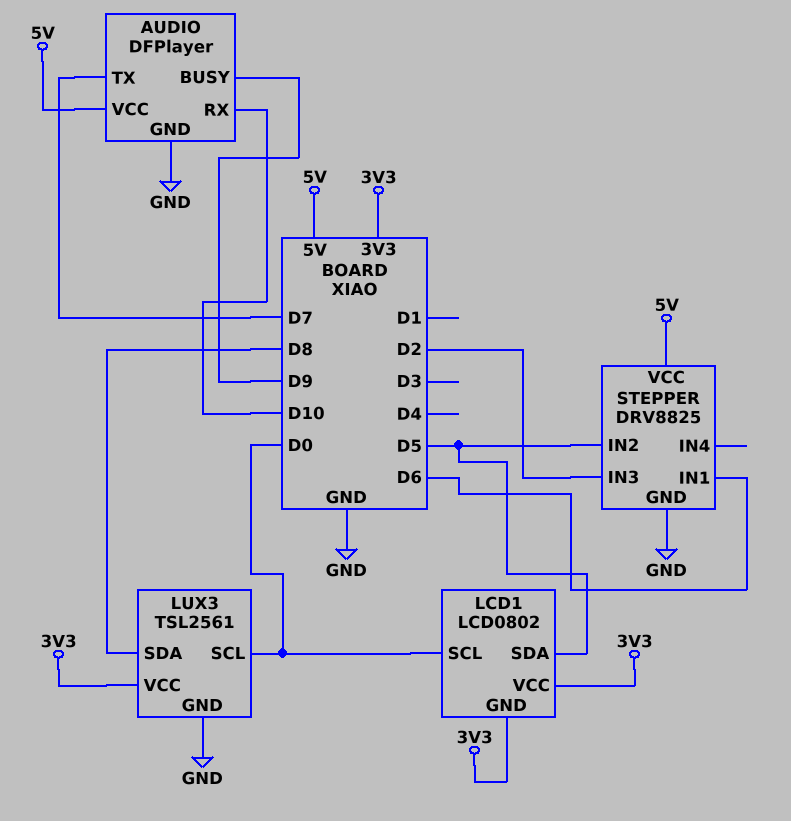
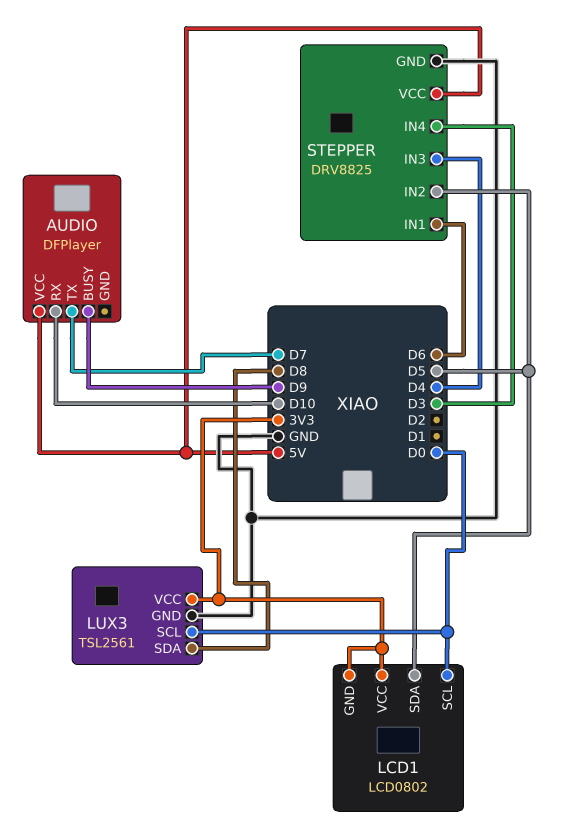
AUDIO pin GND: GND -> none
STEPPER pin IN3: D2 -> D4
STEPPER pin IN4: none -> D3

